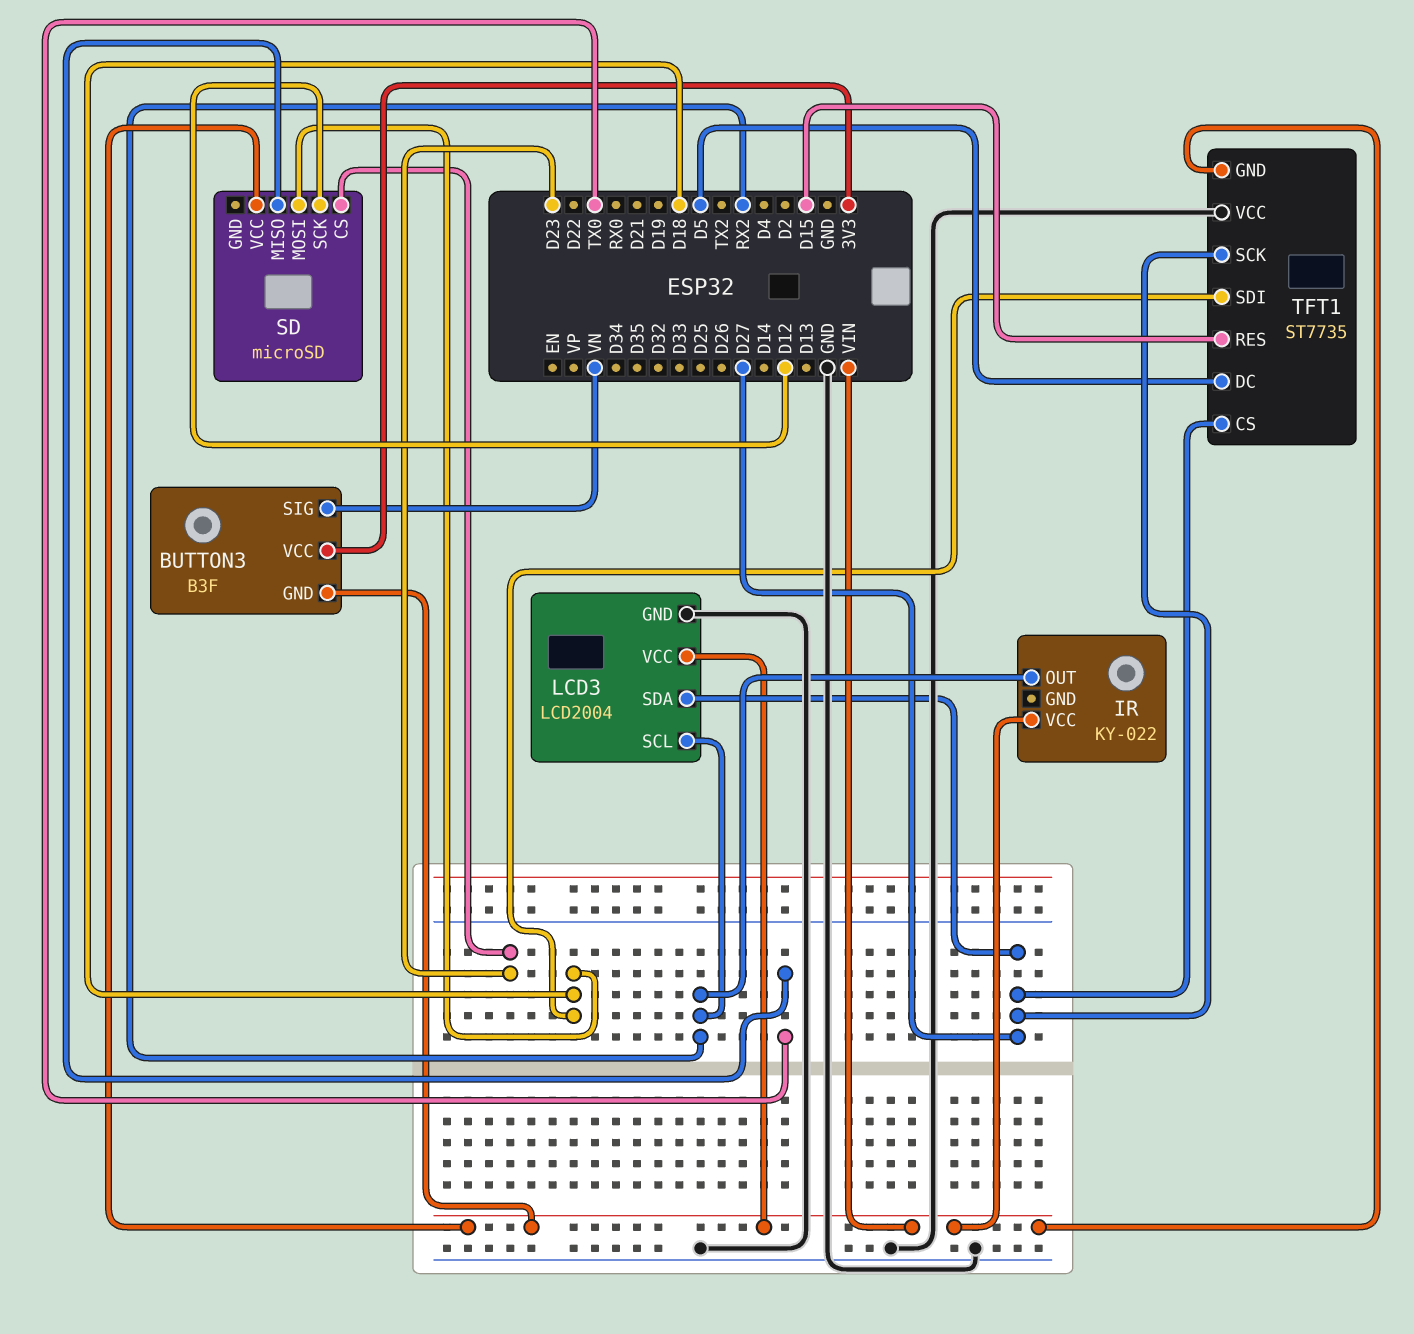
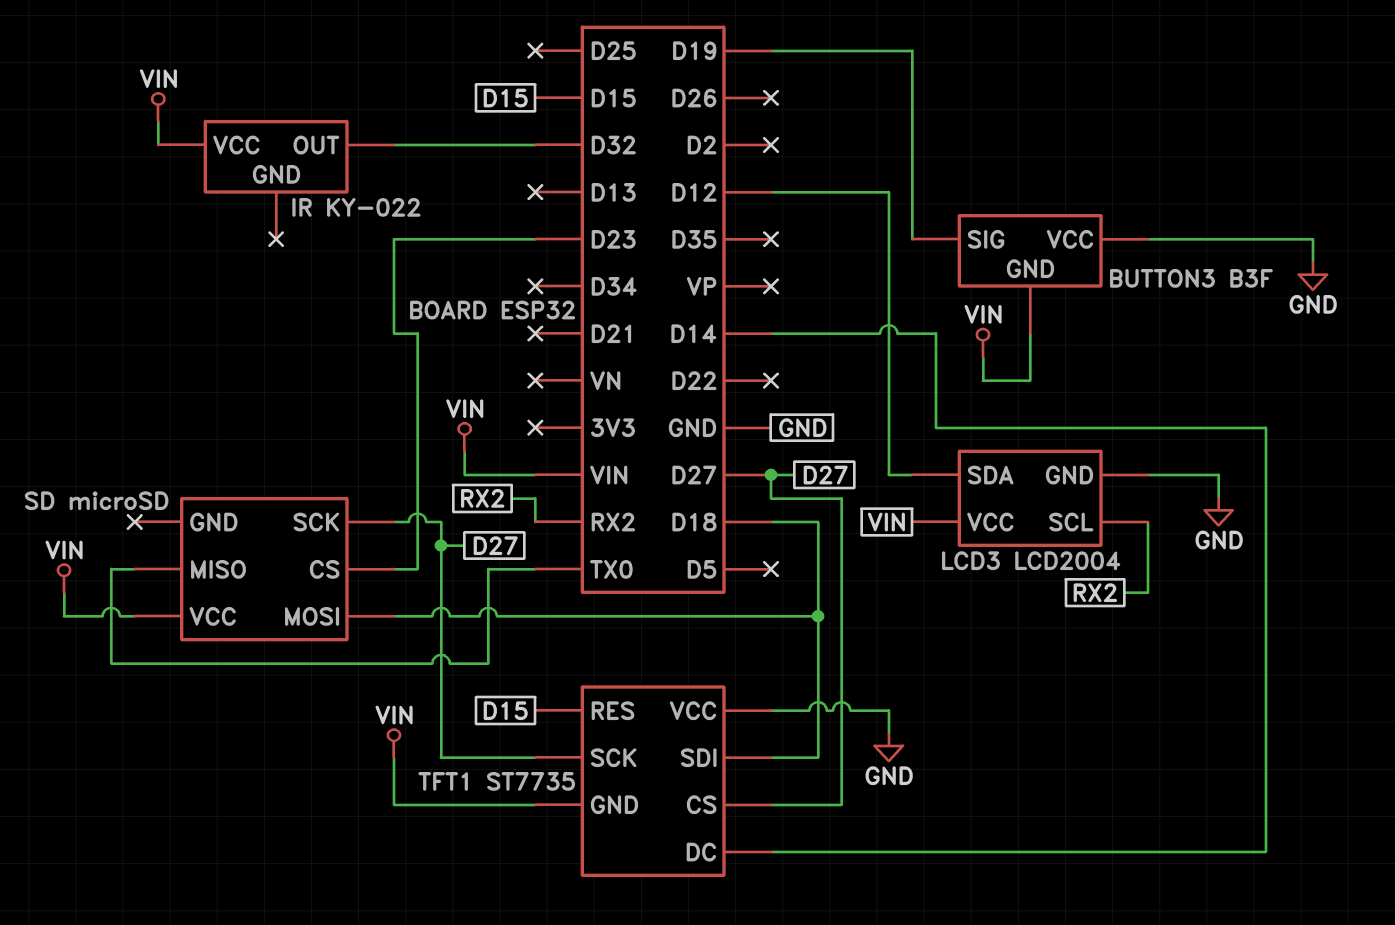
BUTTON3 pin SIG: VN -> D19
BUTTON3 pin VCC: 3V3 -> GND
IR pin OUT: RX2 -> D32
LCD3 pin SDA: D27 -> D12
SD pin SCK: D12 -> D27
TFT1 pin DC: D5 -> D14

